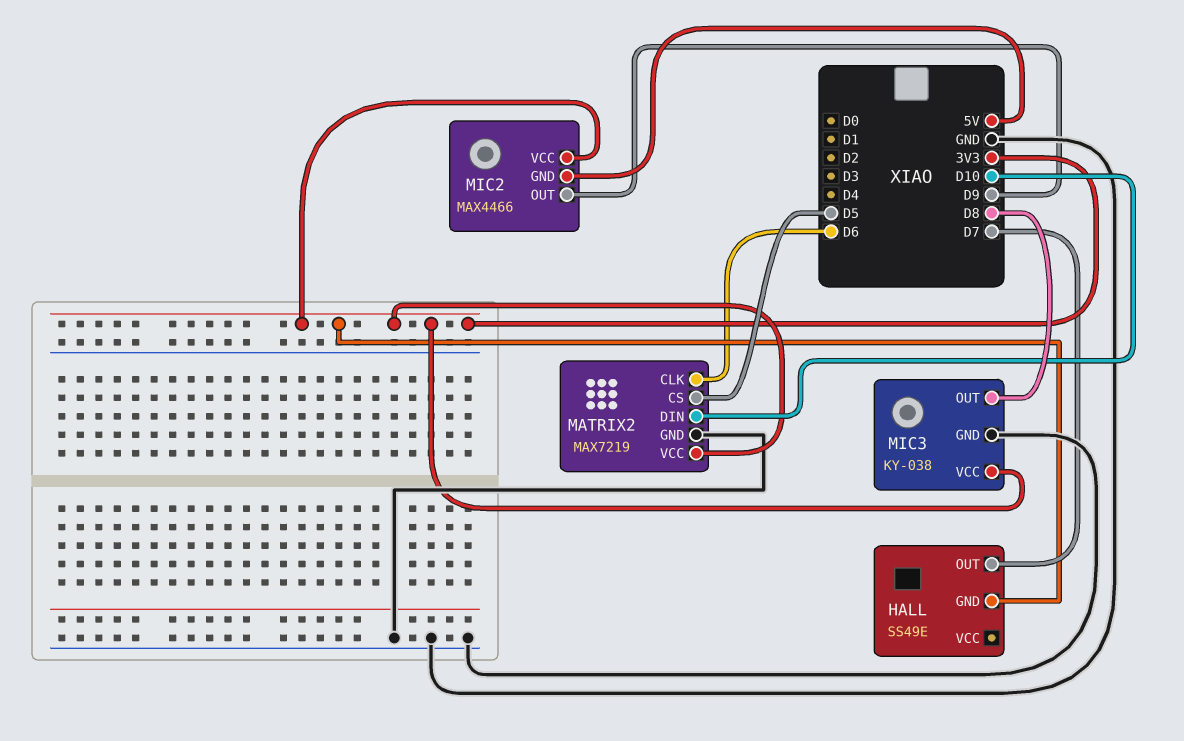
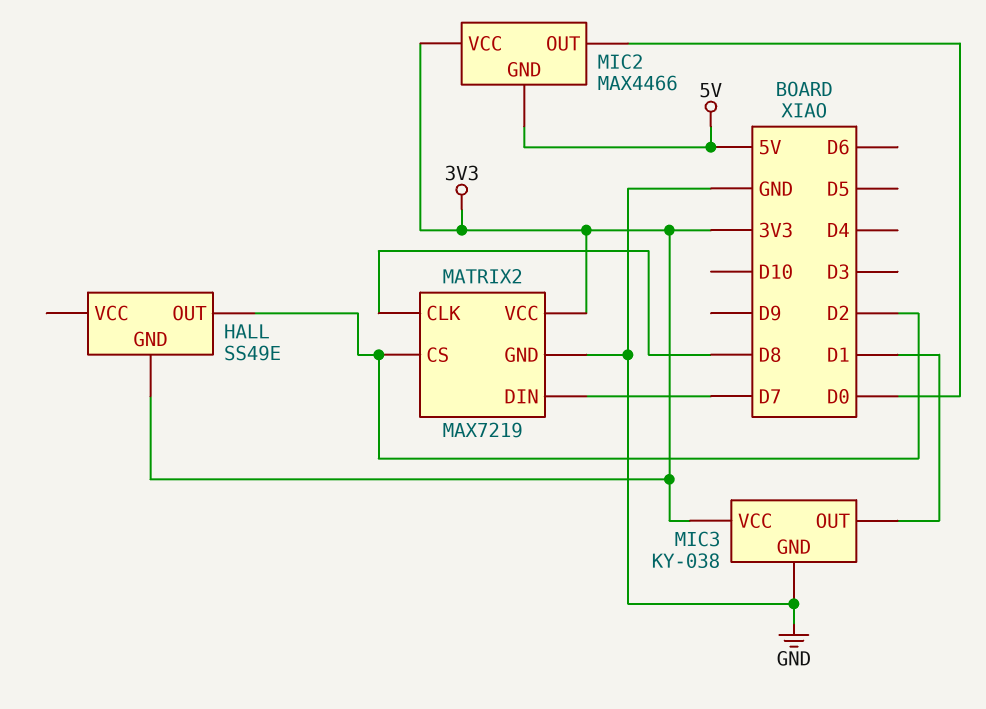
HALL pin OUT: D7 -> D2
MATRIX2 pin CLK: D6 -> D8
MATRIX2 pin CS: D5 -> D2
MATRIX2 pin DIN: D10 -> D7
MIC2 pin OUT: D9 -> D0
MIC3 pin OUT: D8 -> D1

